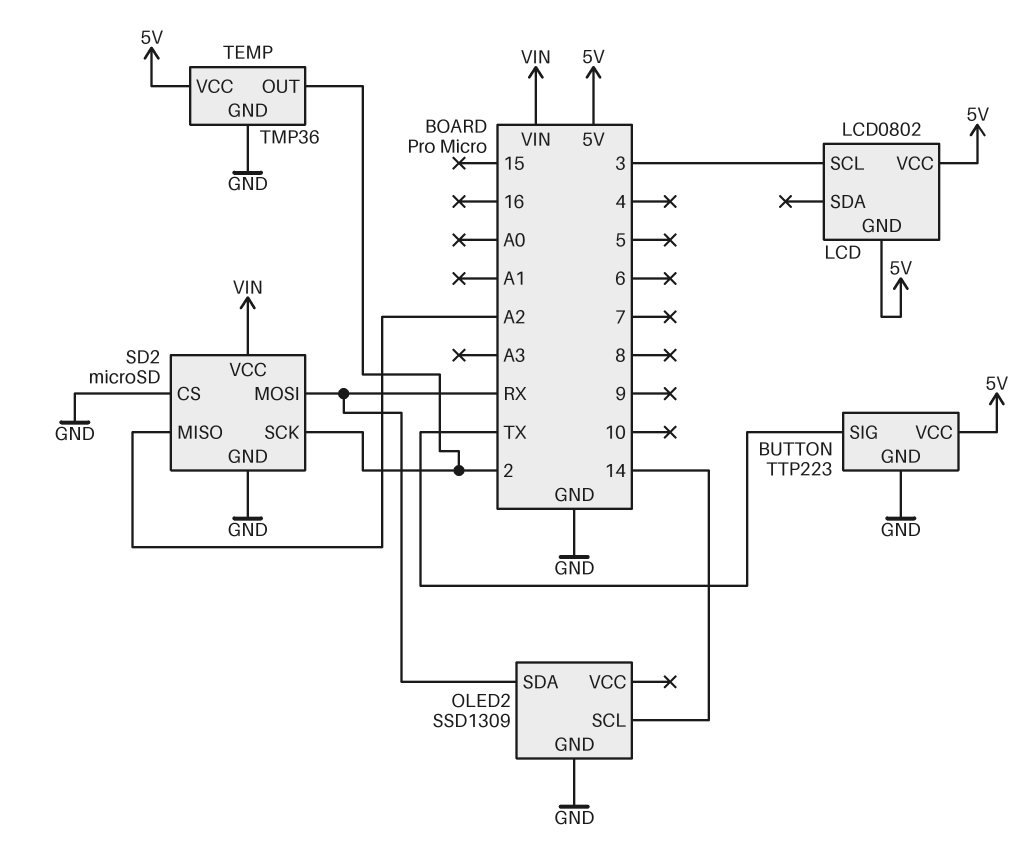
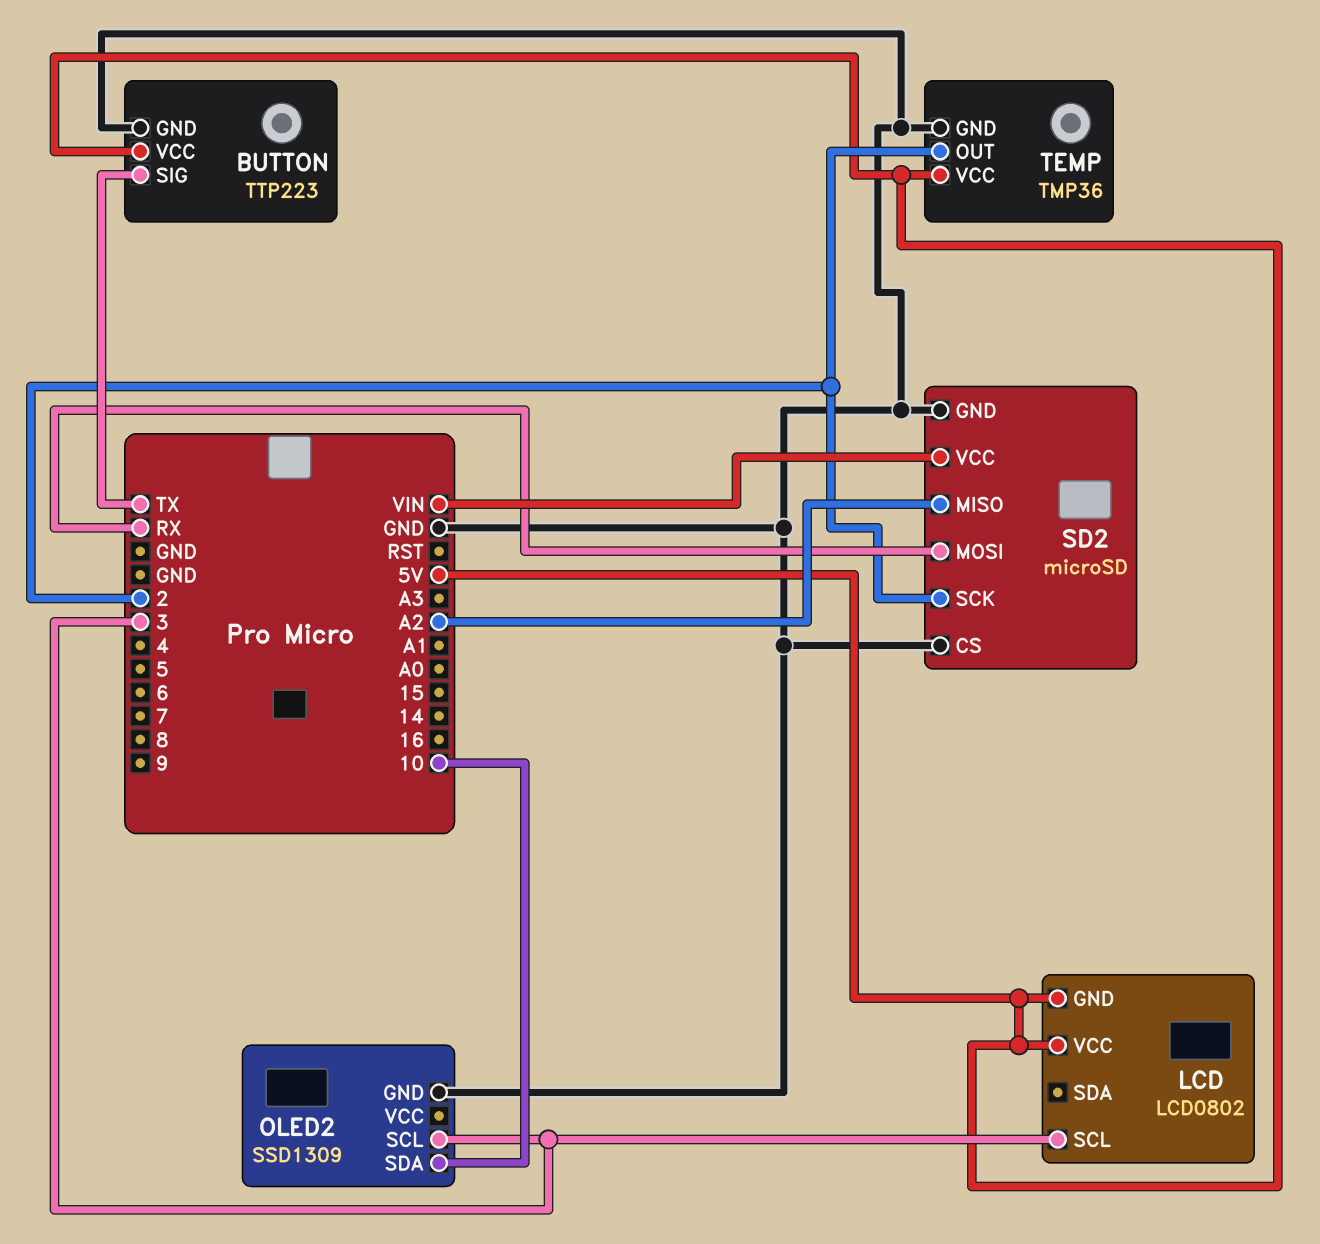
OLED2 pin SCL: 14 -> 3
OLED2 pin SDA: RX -> 10

